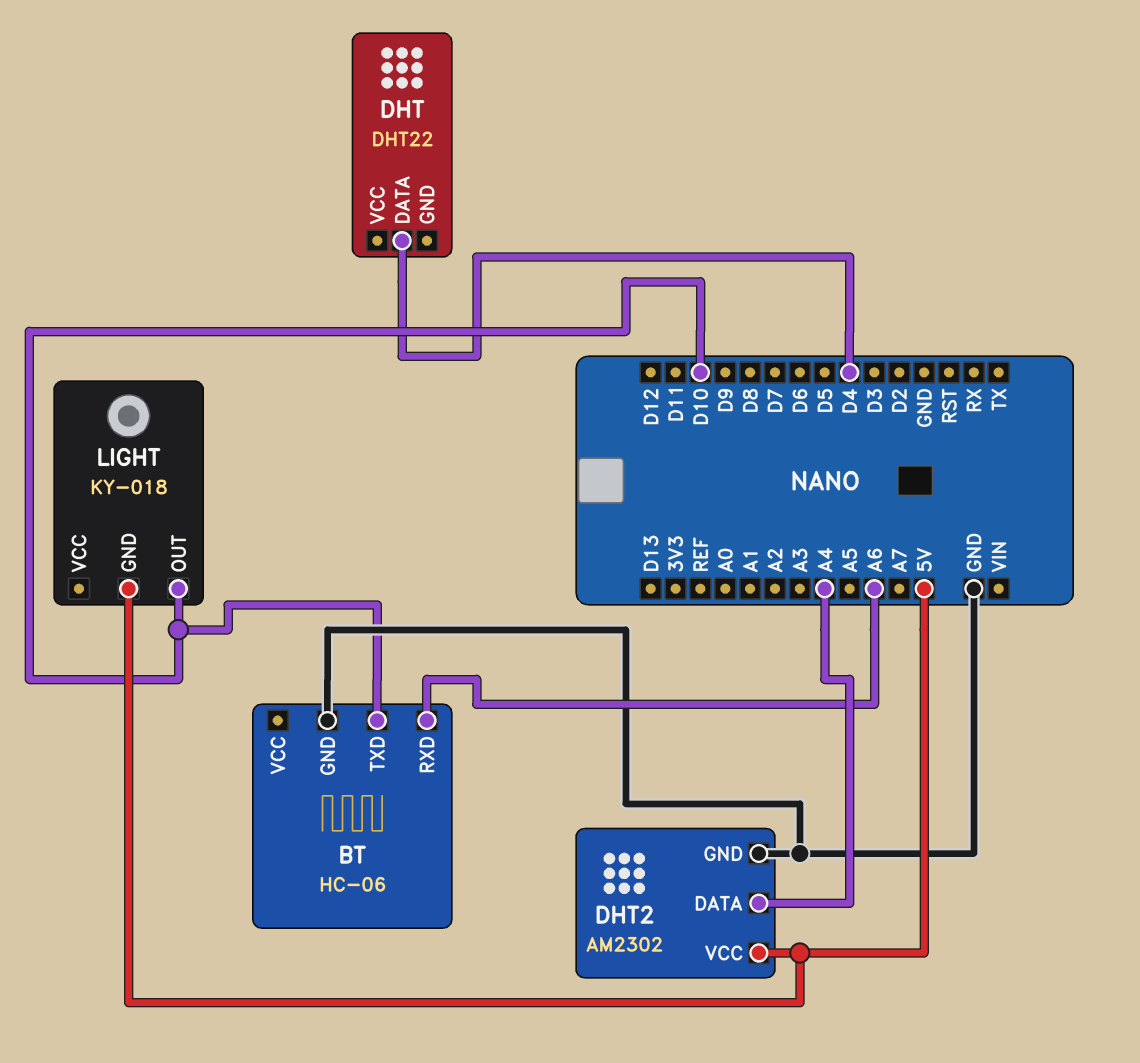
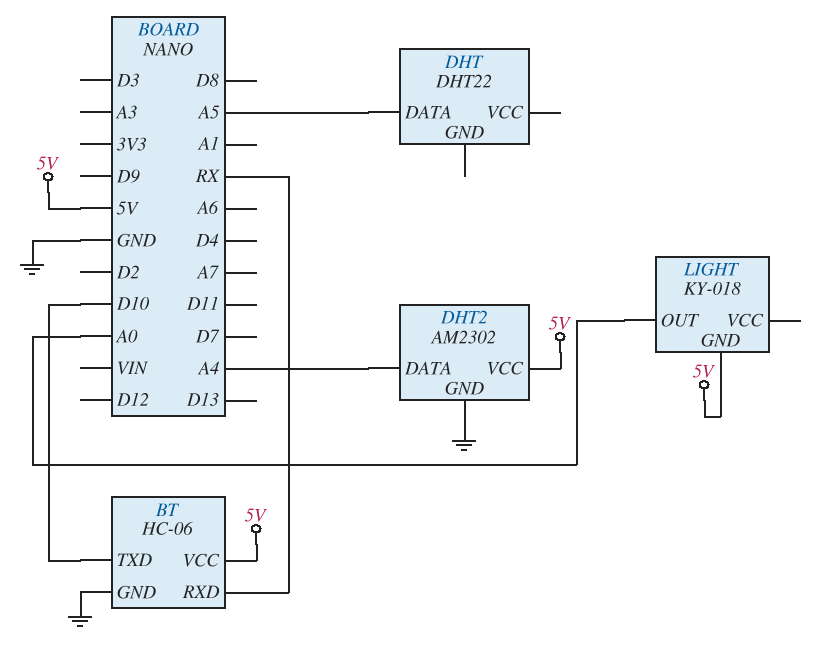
BT pin RXD: A6 -> RX
BT pin VCC: none -> 5V
DHT pin DATA: D4 -> A5
LIGHT pin OUT: D10 -> A0

